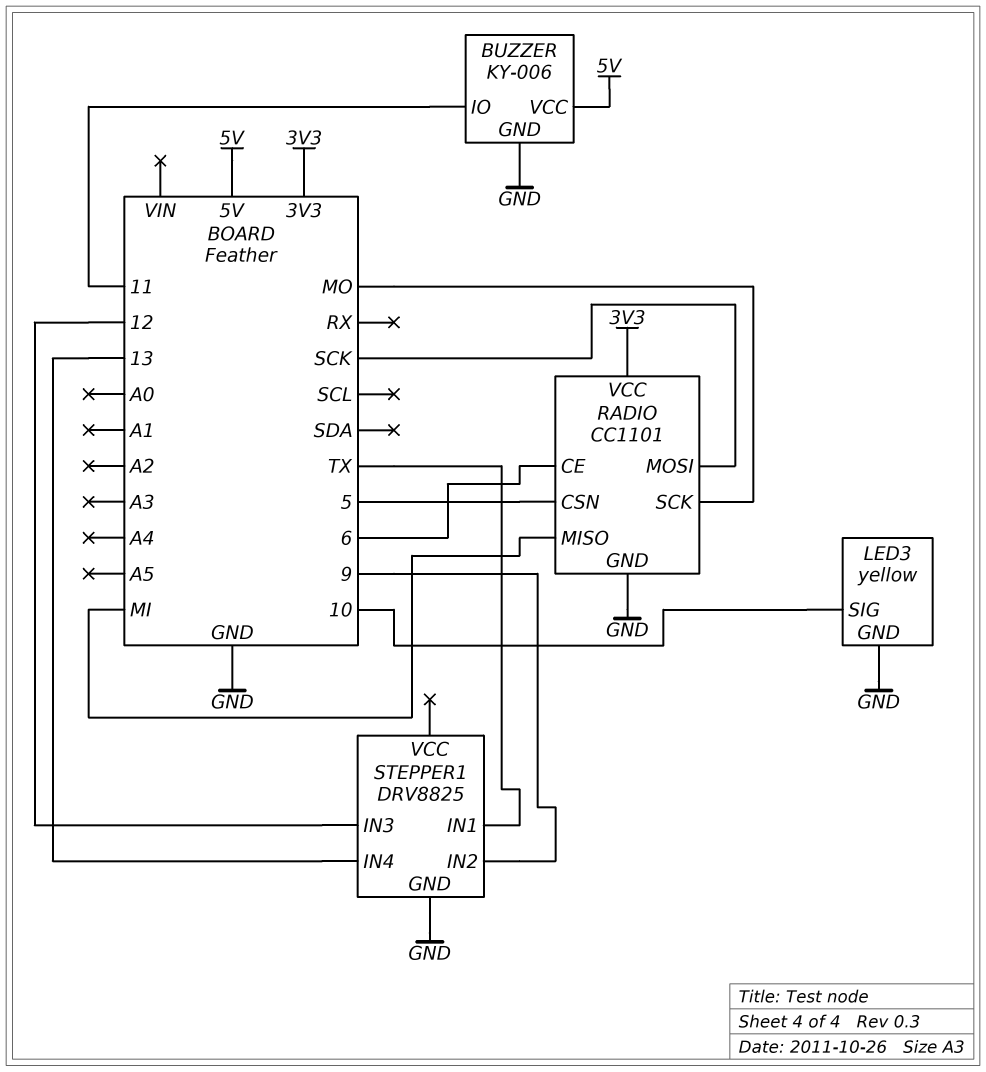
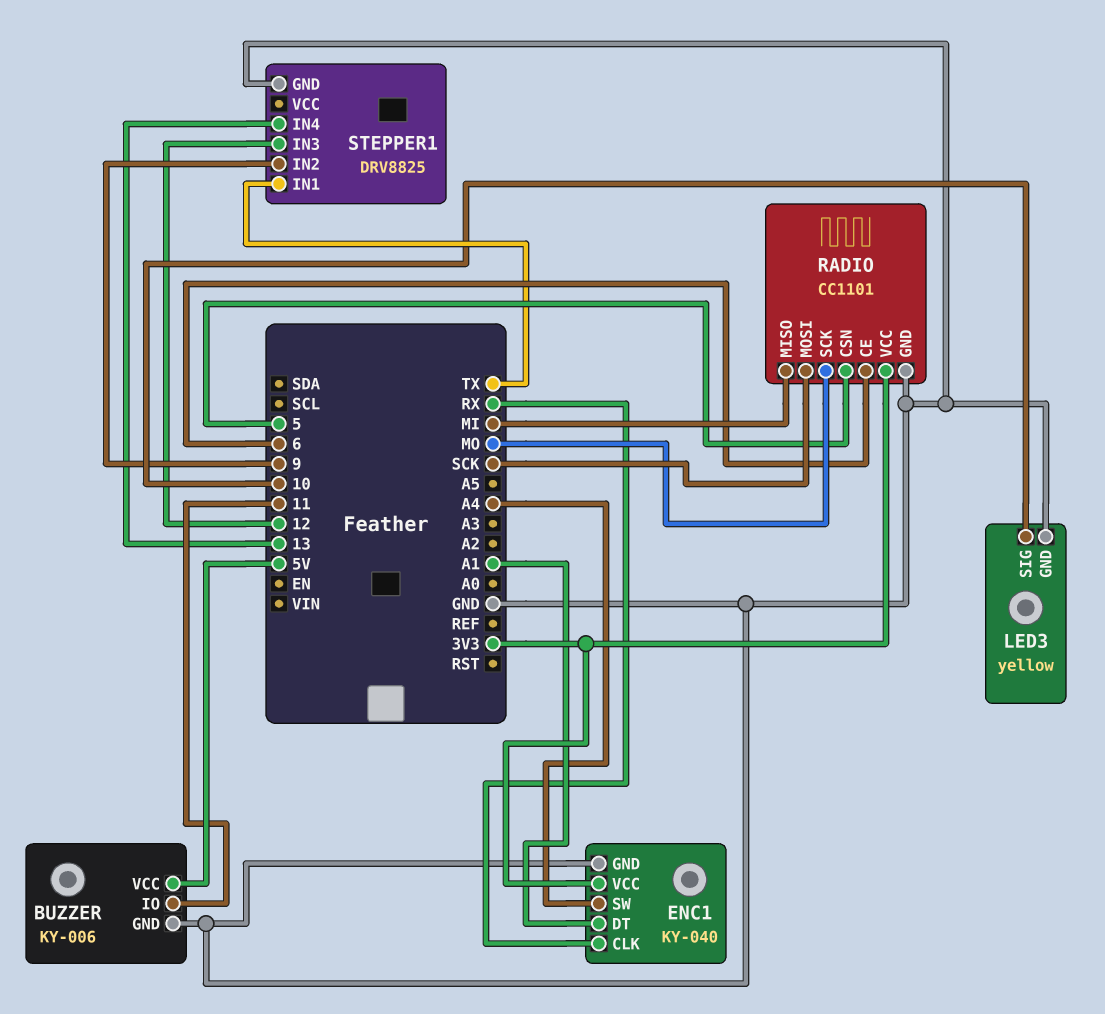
ENC1: none -> KY-040
ENC1 pin CLK: none -> RX
ENC1 pin DT: none -> A1
ENC1 pin GND: none -> GND
ENC1 pin SW: none -> A4
ENC1 pin VCC: none -> 3V3

